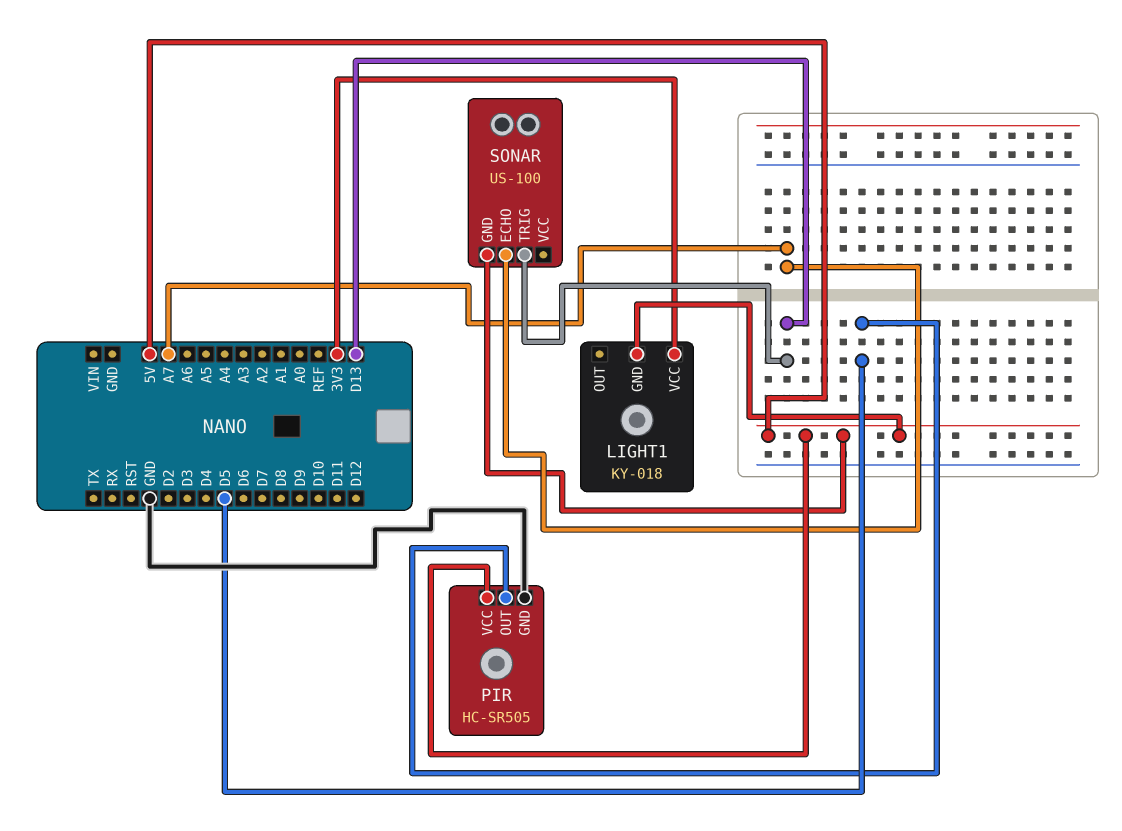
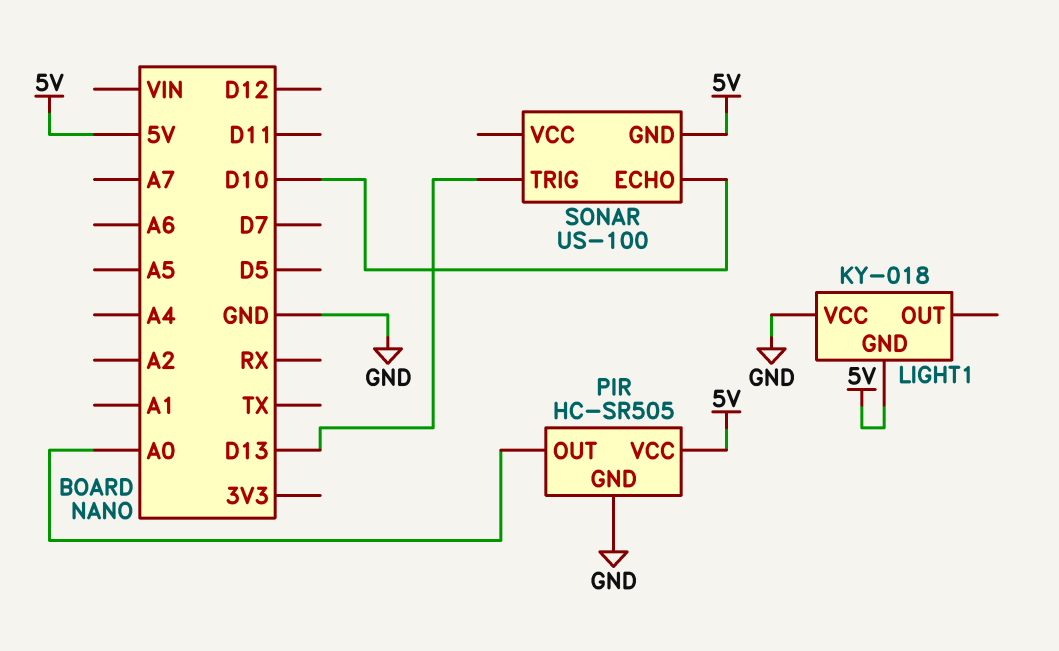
LIGHT1 pin VCC: 3V3 -> GND
PIR pin OUT: D5 -> A0
SONAR pin ECHO: A7 -> D10

